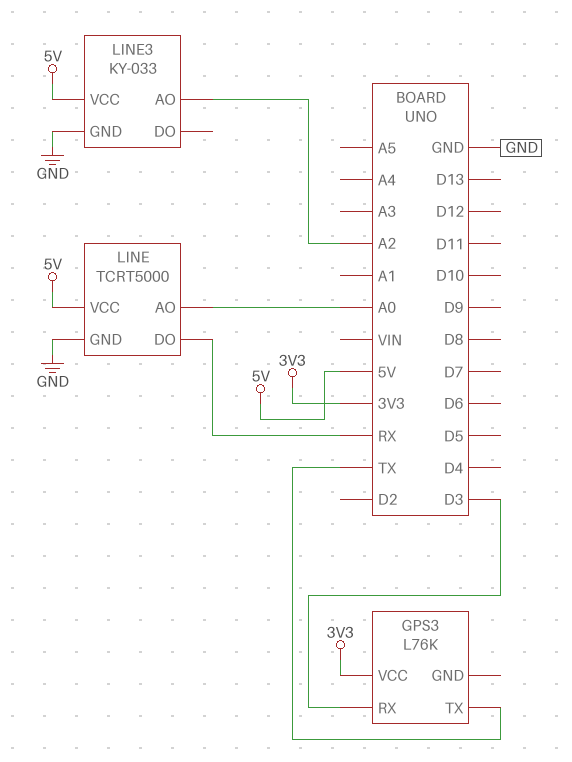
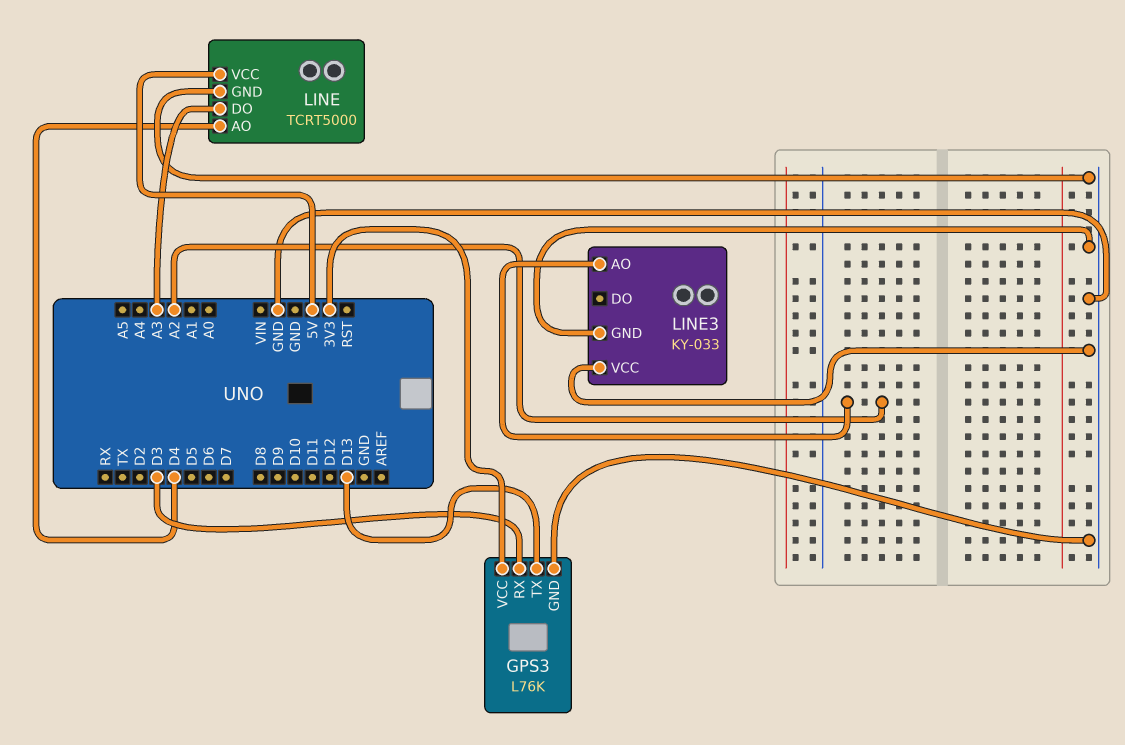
GPS3 pin GND: none -> GND
GPS3 pin TX: TX -> D13
LINE pin AO: A0 -> D4
LINE pin DO: RX -> A3
LINE3 pin VCC: 5V -> GND

